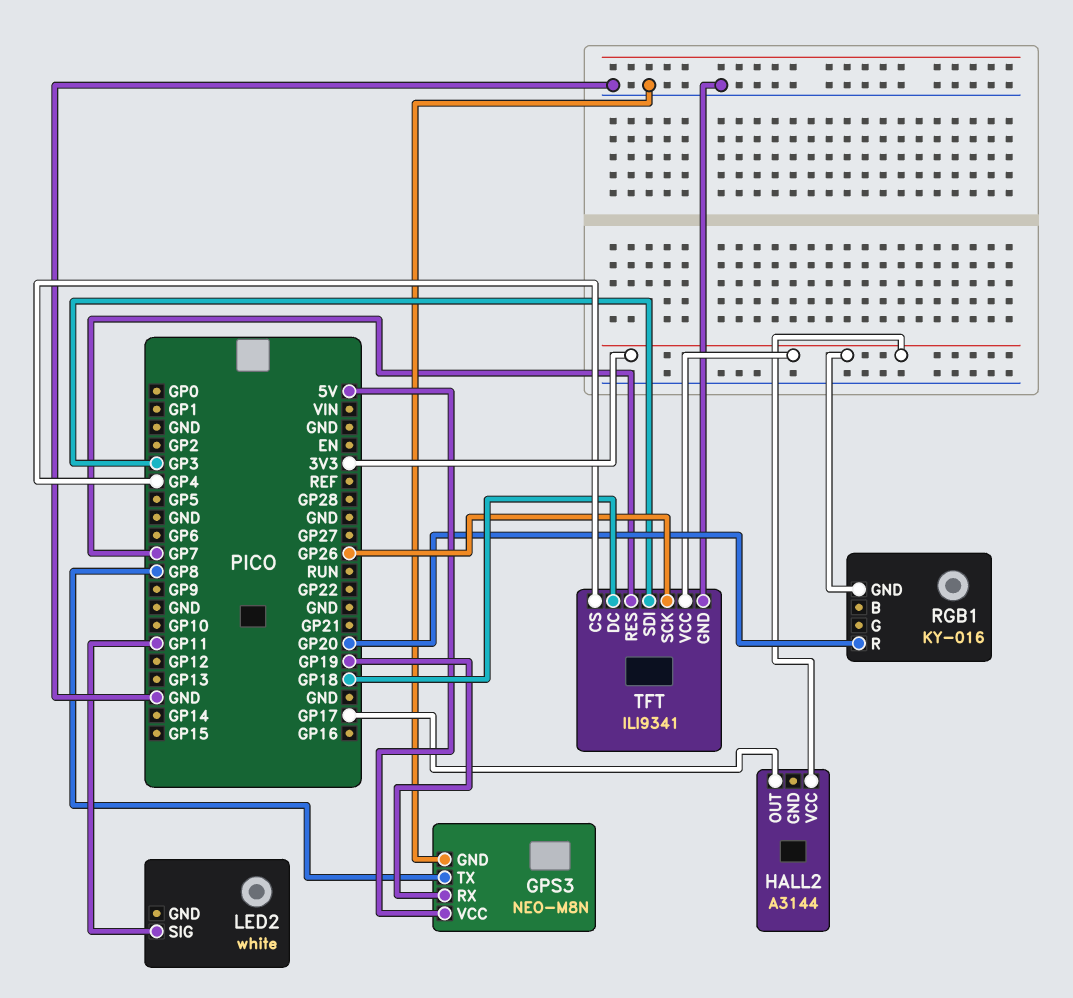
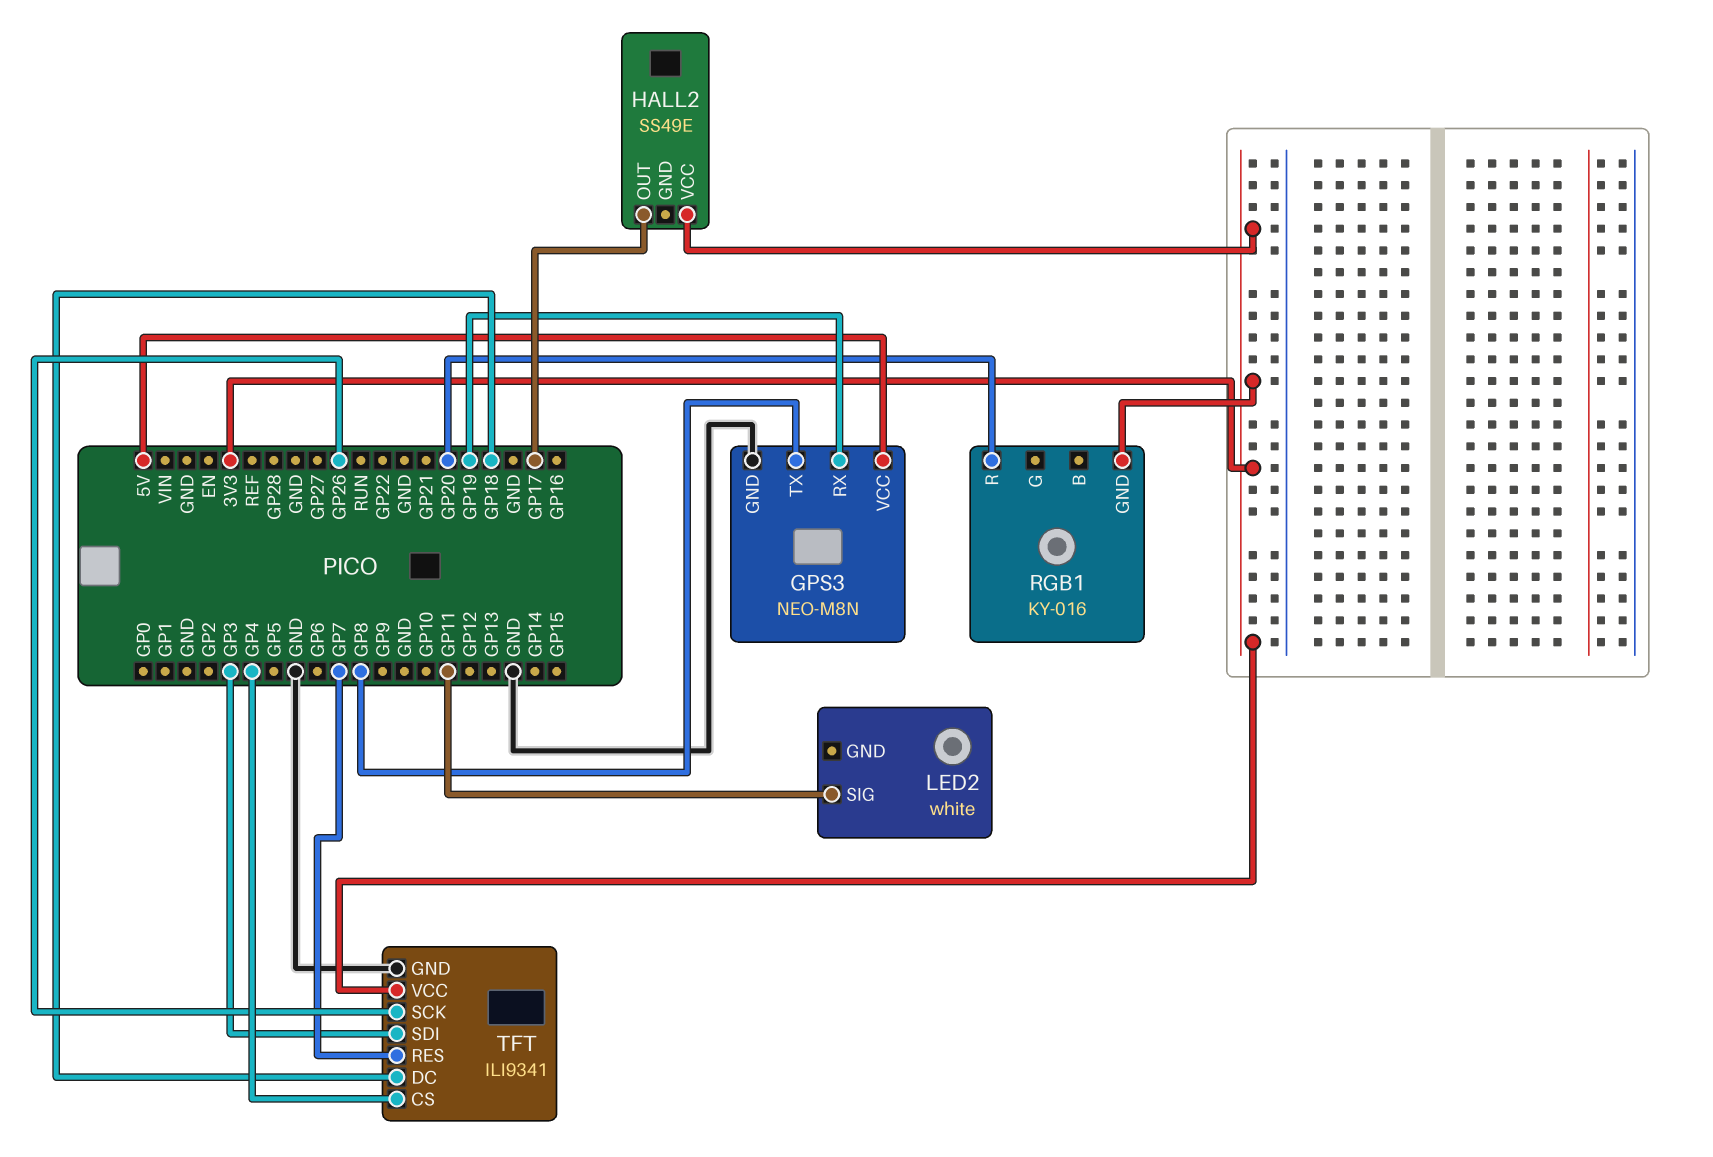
HALL2: A3144 -> SS49E

